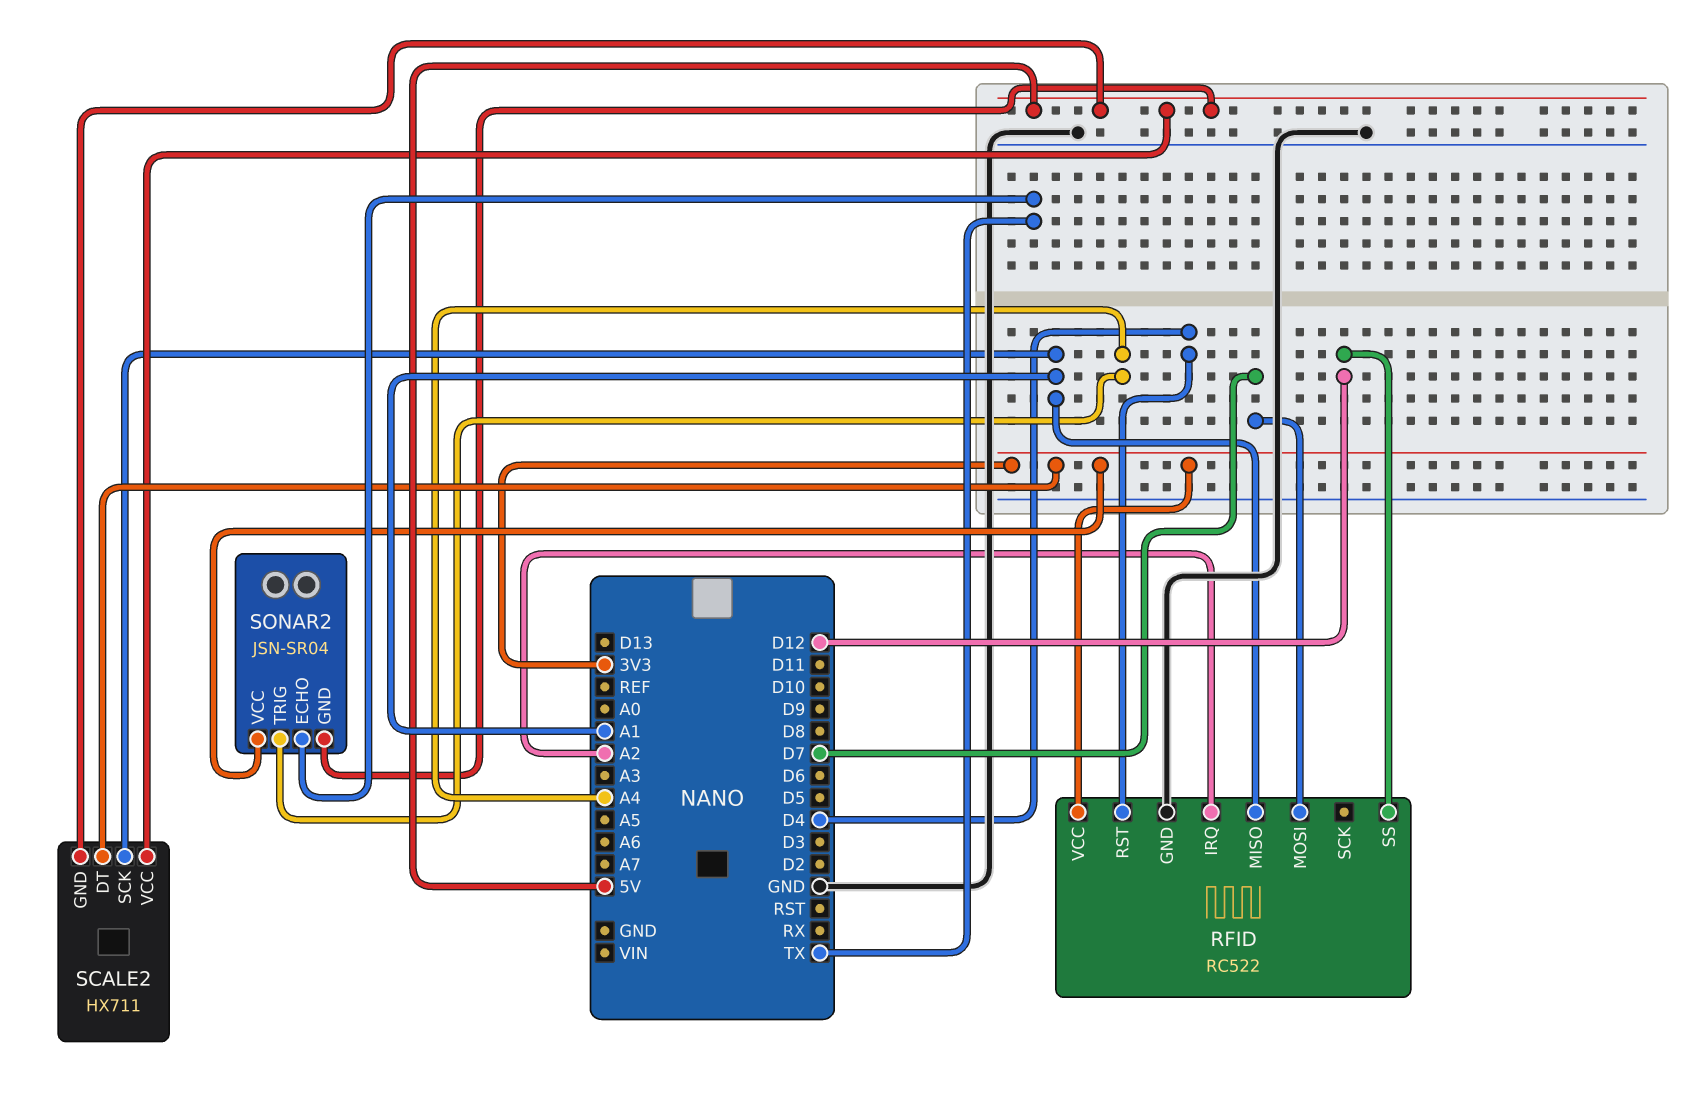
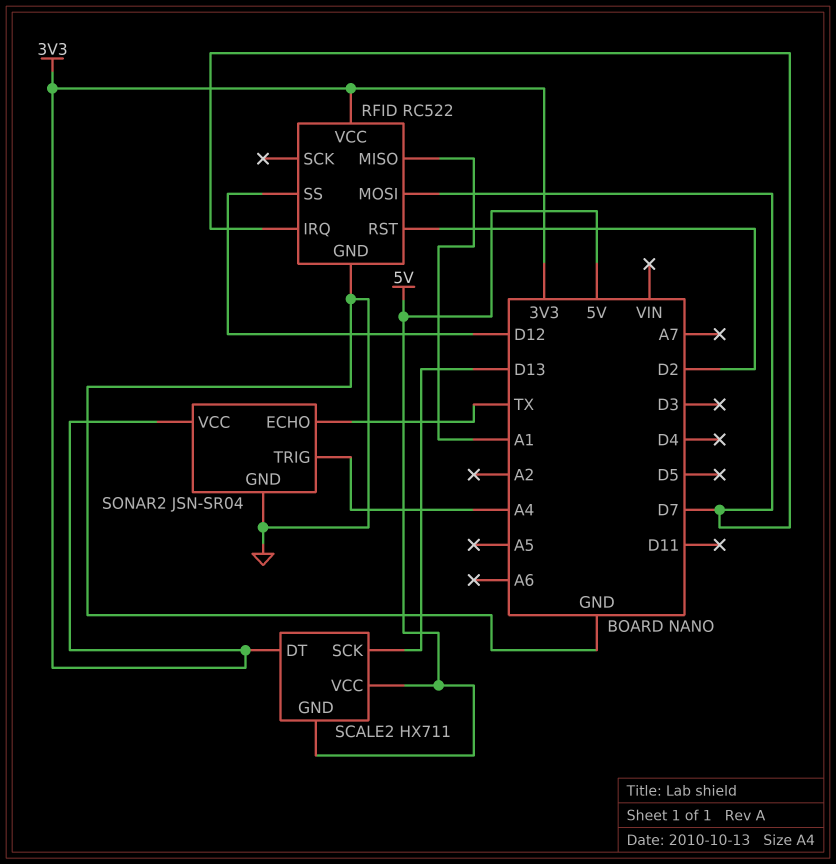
RFID pin IRQ: A2 -> D7
RFID pin RST: D4 -> D2
SCALE2 pin SCK: A1 -> D13
SONAR2 pin GND: 5V -> GND

